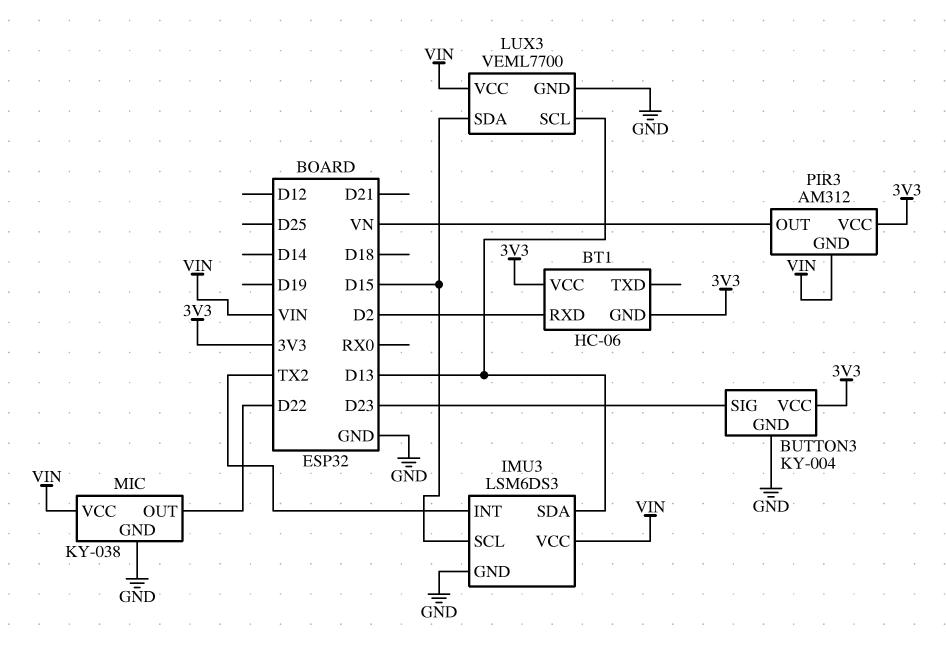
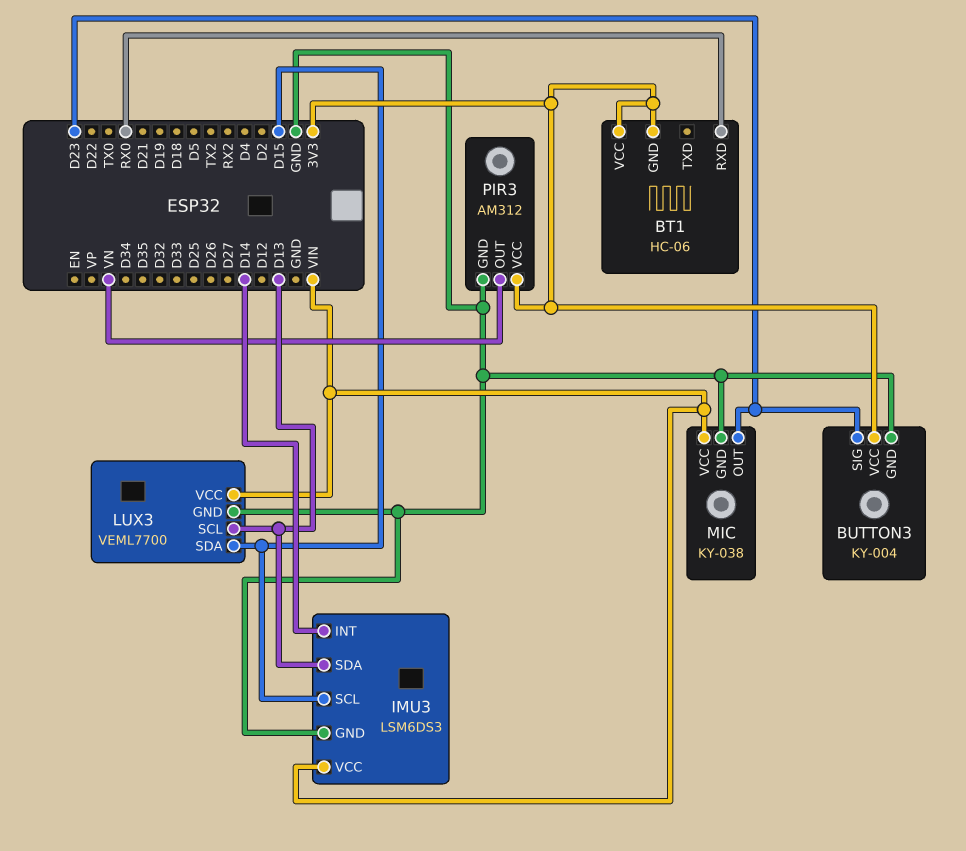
BT1 pin RXD: D2 -> RX0
IMU3 pin INT: TX2 -> D14
MIC pin OUT: D22 -> D23
PIR3 pin GND: VIN -> GND

